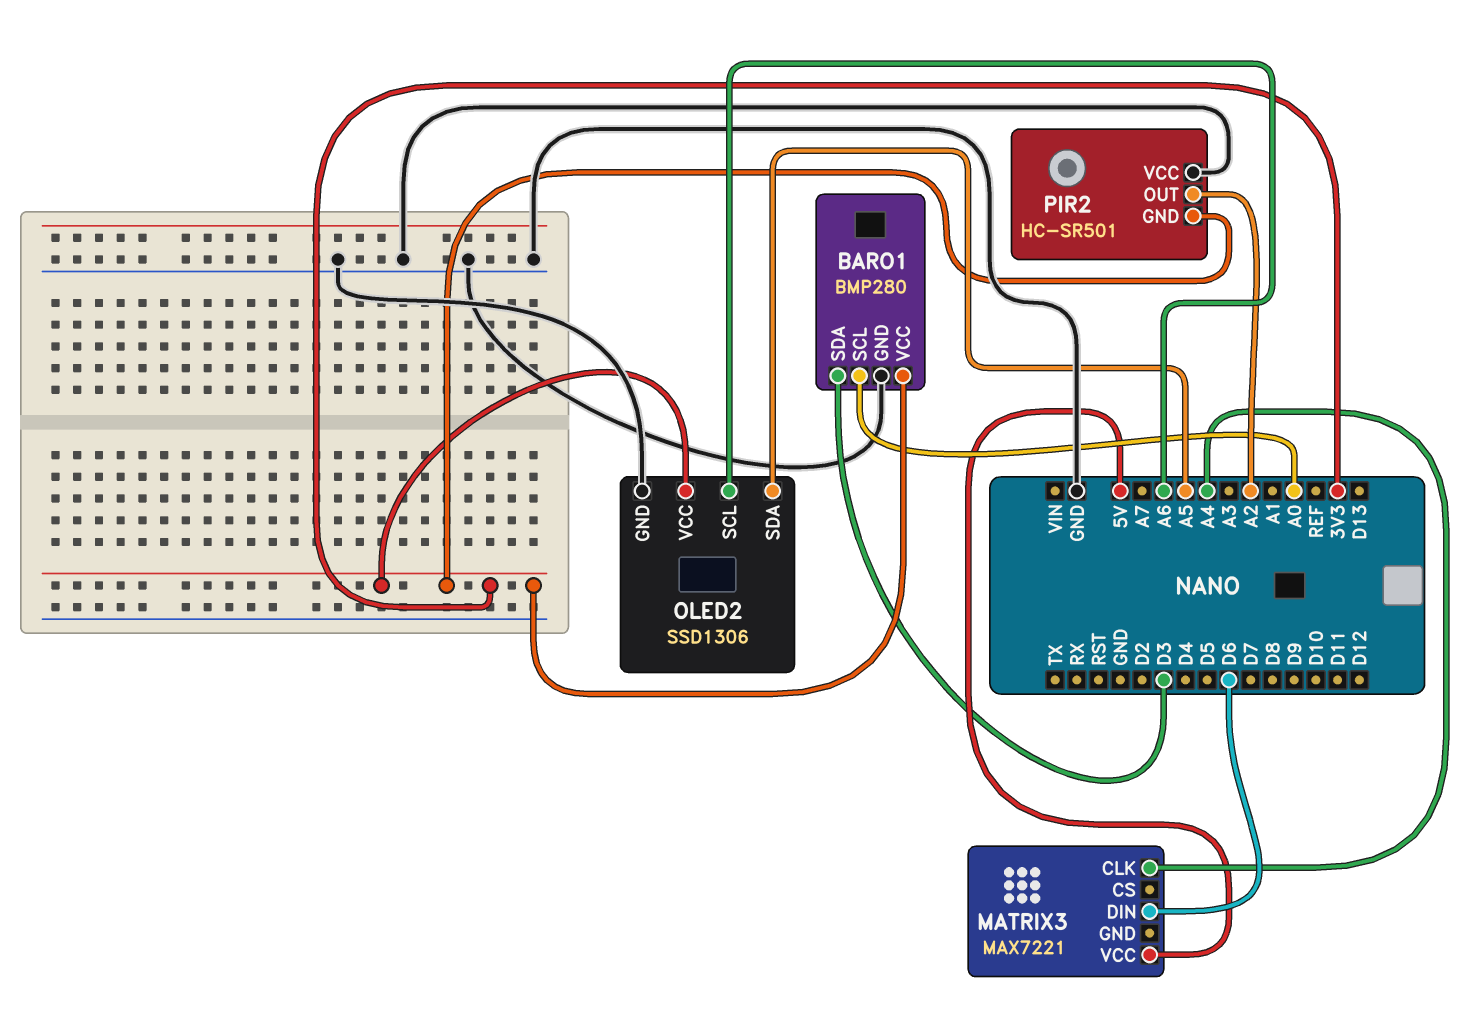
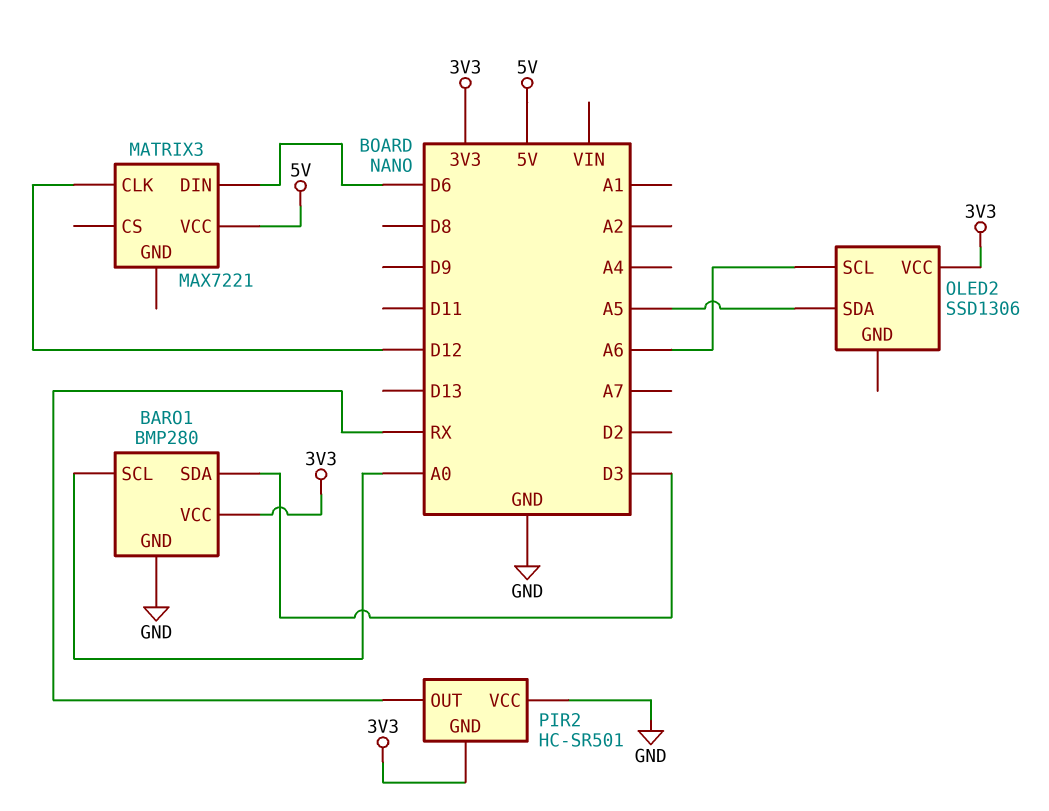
MATRIX3 pin CLK: A4 -> D12
OLED2 pin GND: GND -> none
PIR2 pin OUT: A2 -> RX

